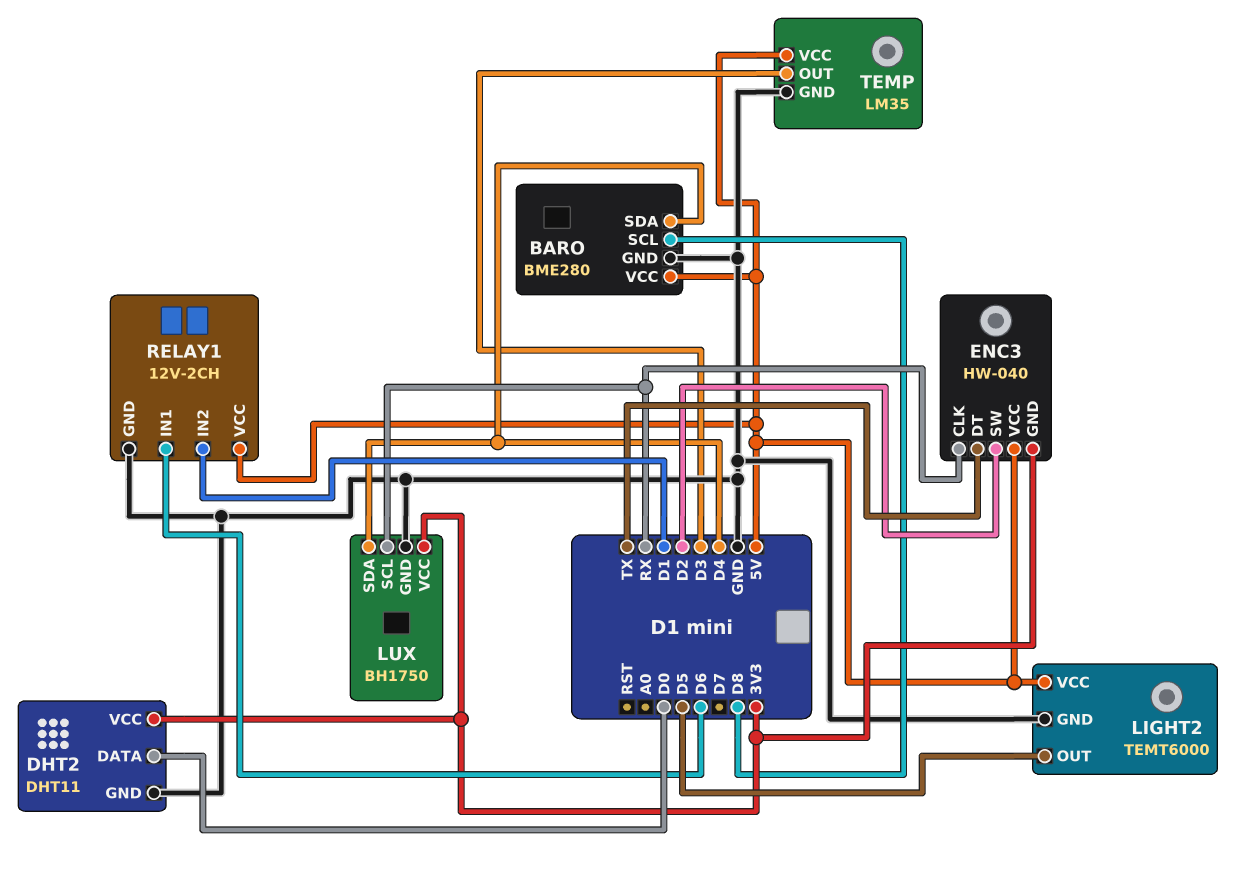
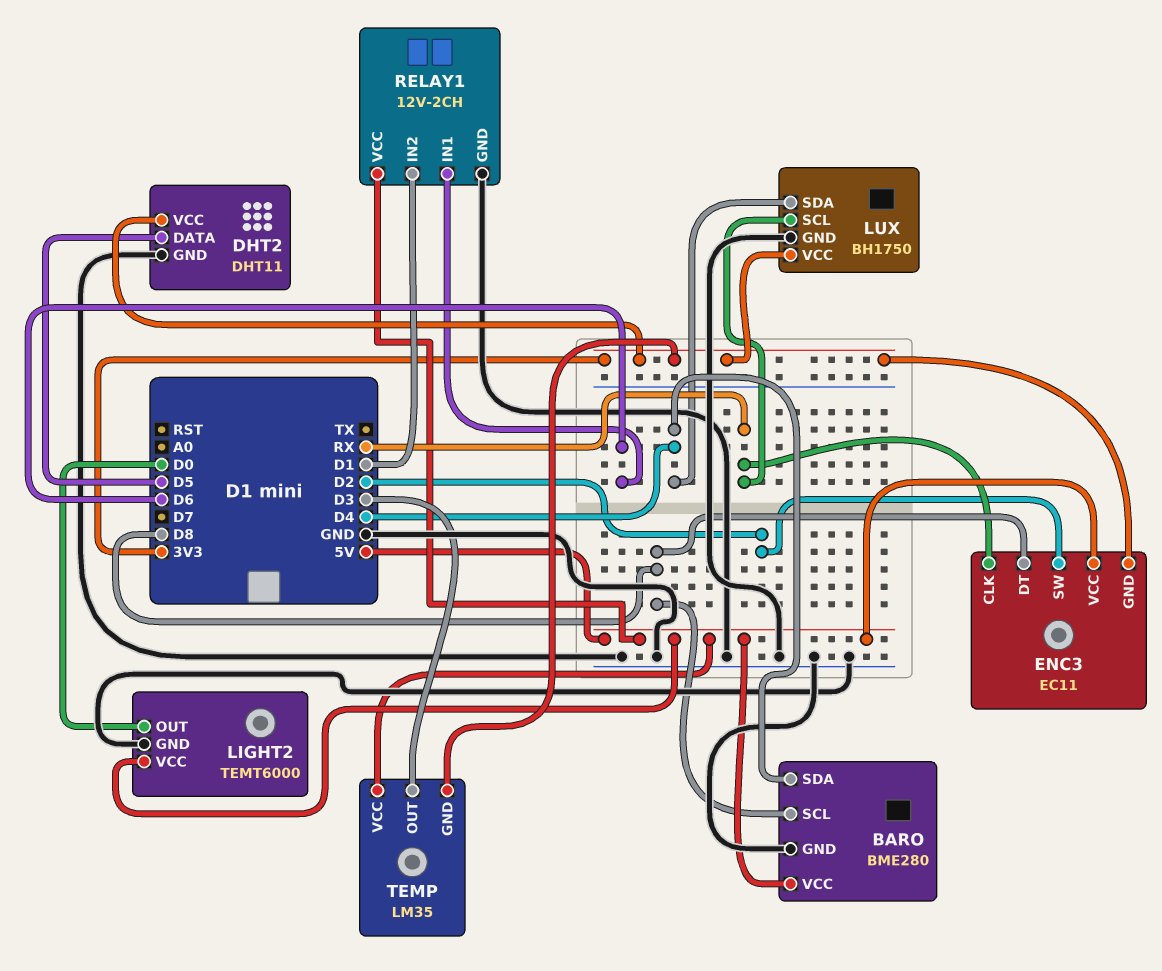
DHT2 pin DATA: D0 -> D5
ENC3: HW-040 -> EC11
ENC3 pin DT: TX -> D8
LIGHT2 pin OUT: D5 -> D0
TEMP pin GND: GND -> 3V3

